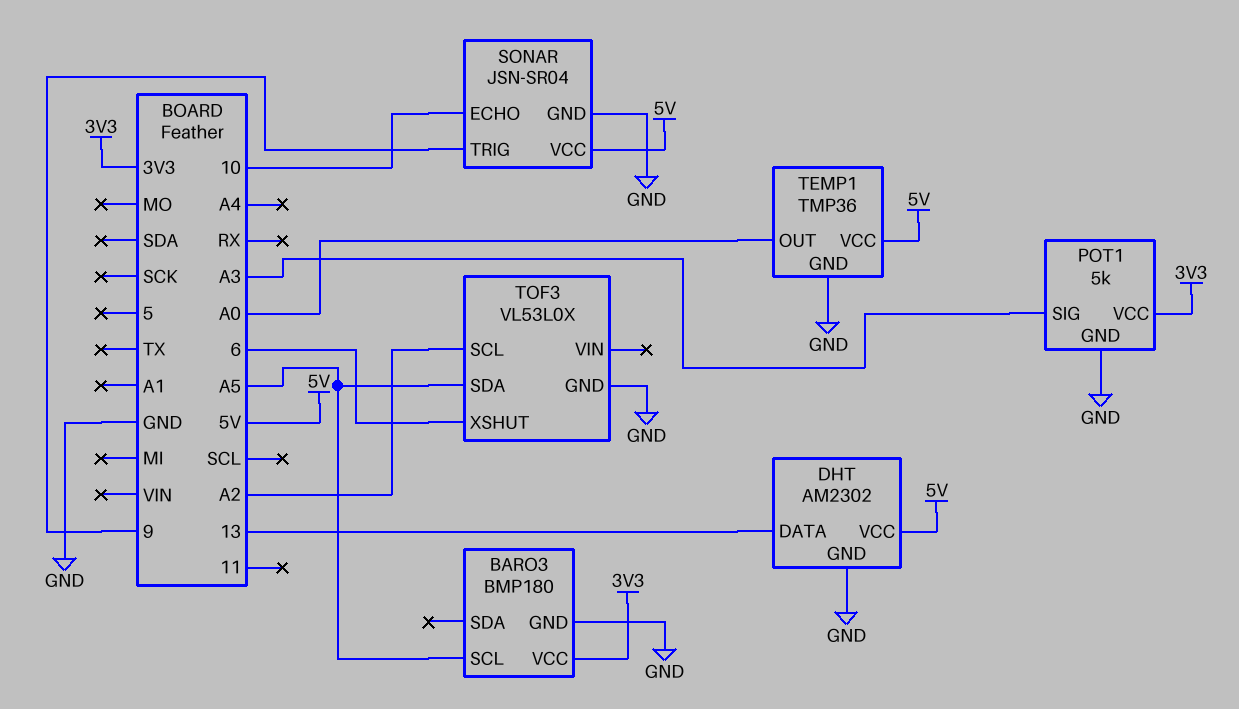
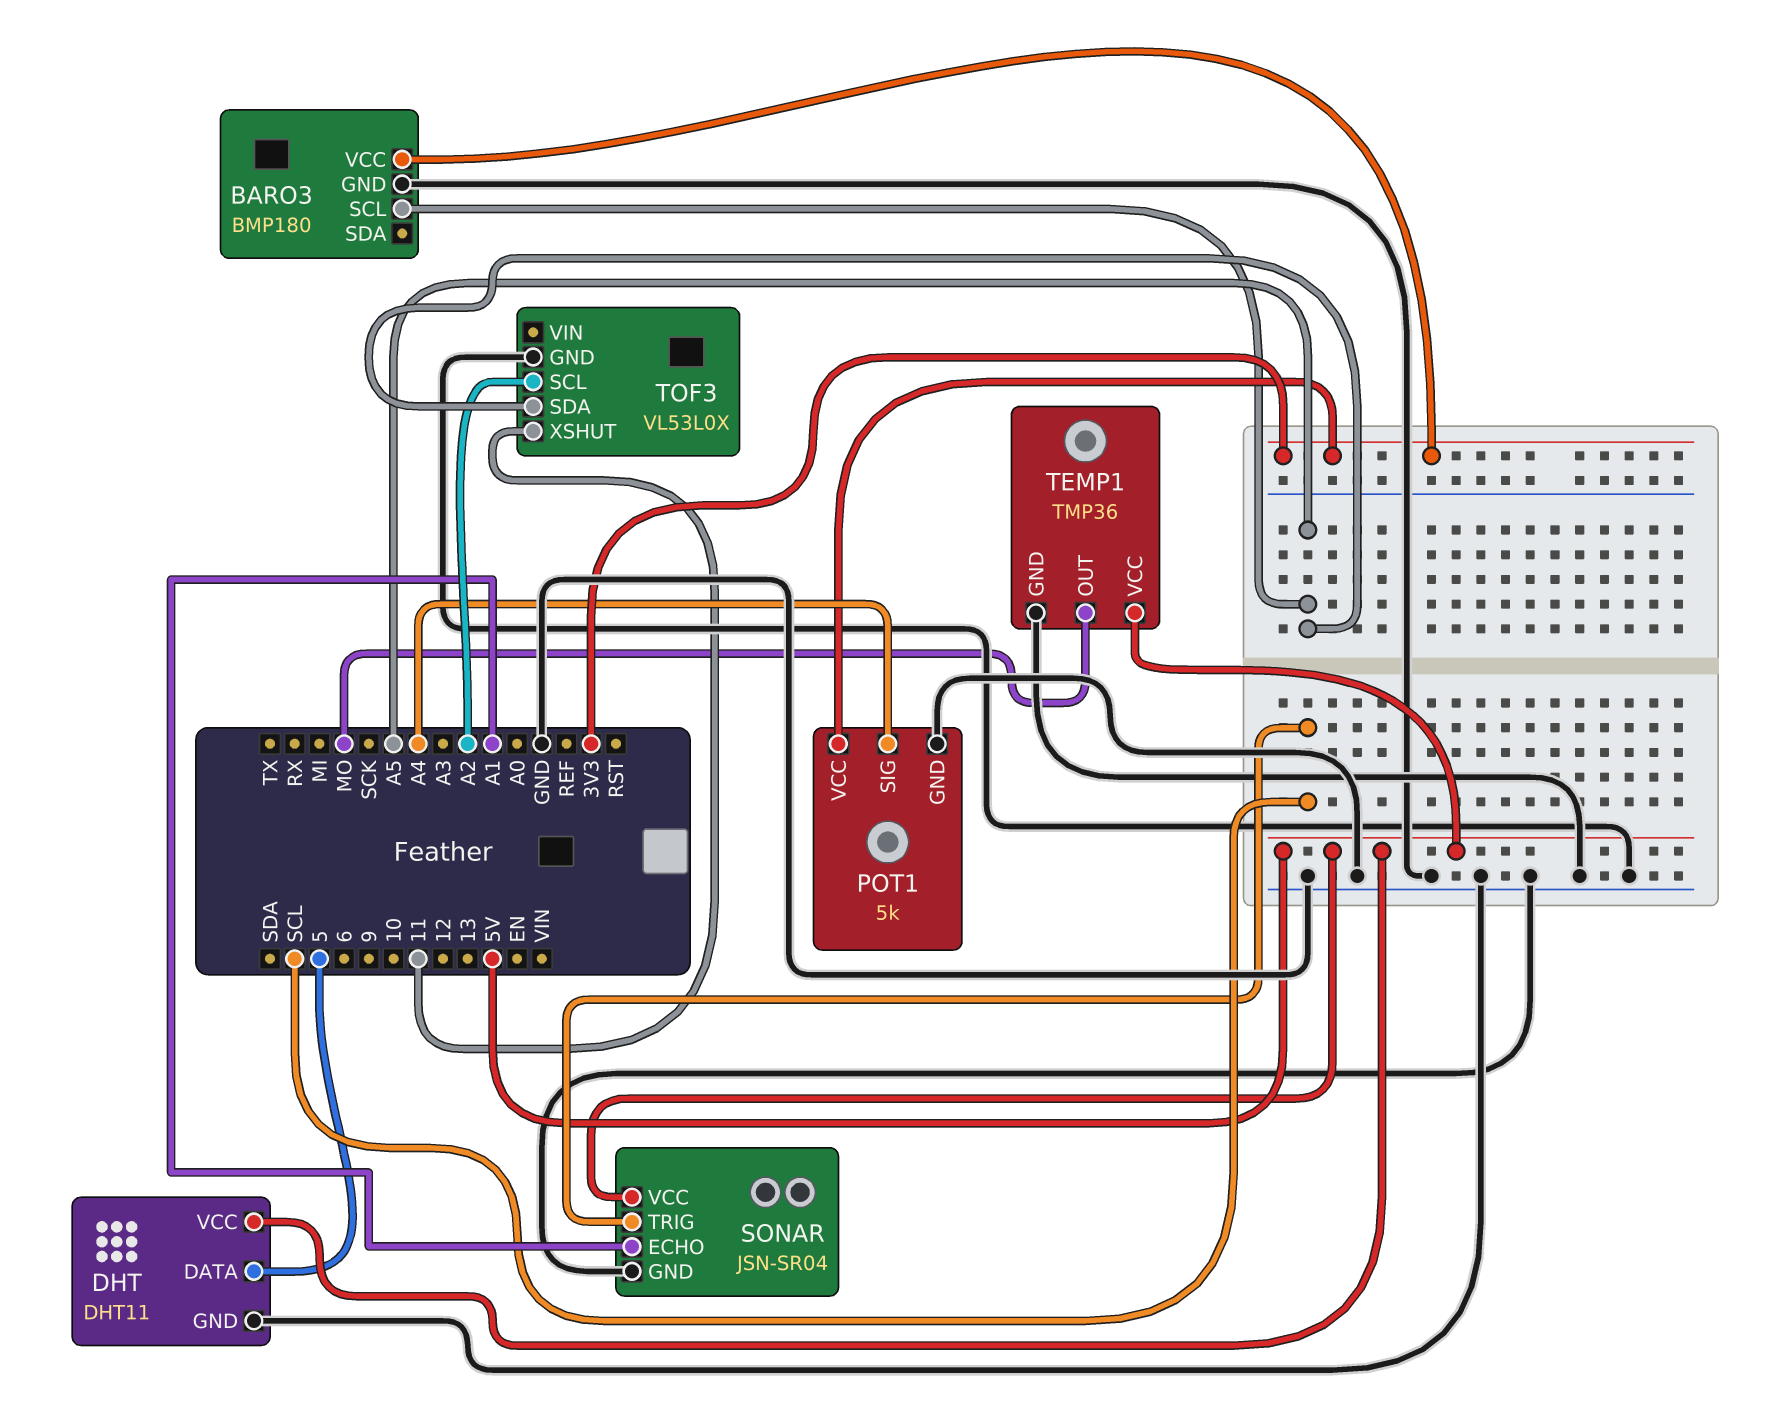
DHT: AM2302 -> DHT11
DHT pin DATA: 13 -> 5
POT1 pin SIG: A3 -> A4
SONAR pin ECHO: 10 -> A1
SONAR pin TRIG: 9 -> SCL
TEMP1 pin OUT: A0 -> MO
TOF3 pin XSHUT: 6 -> 11

